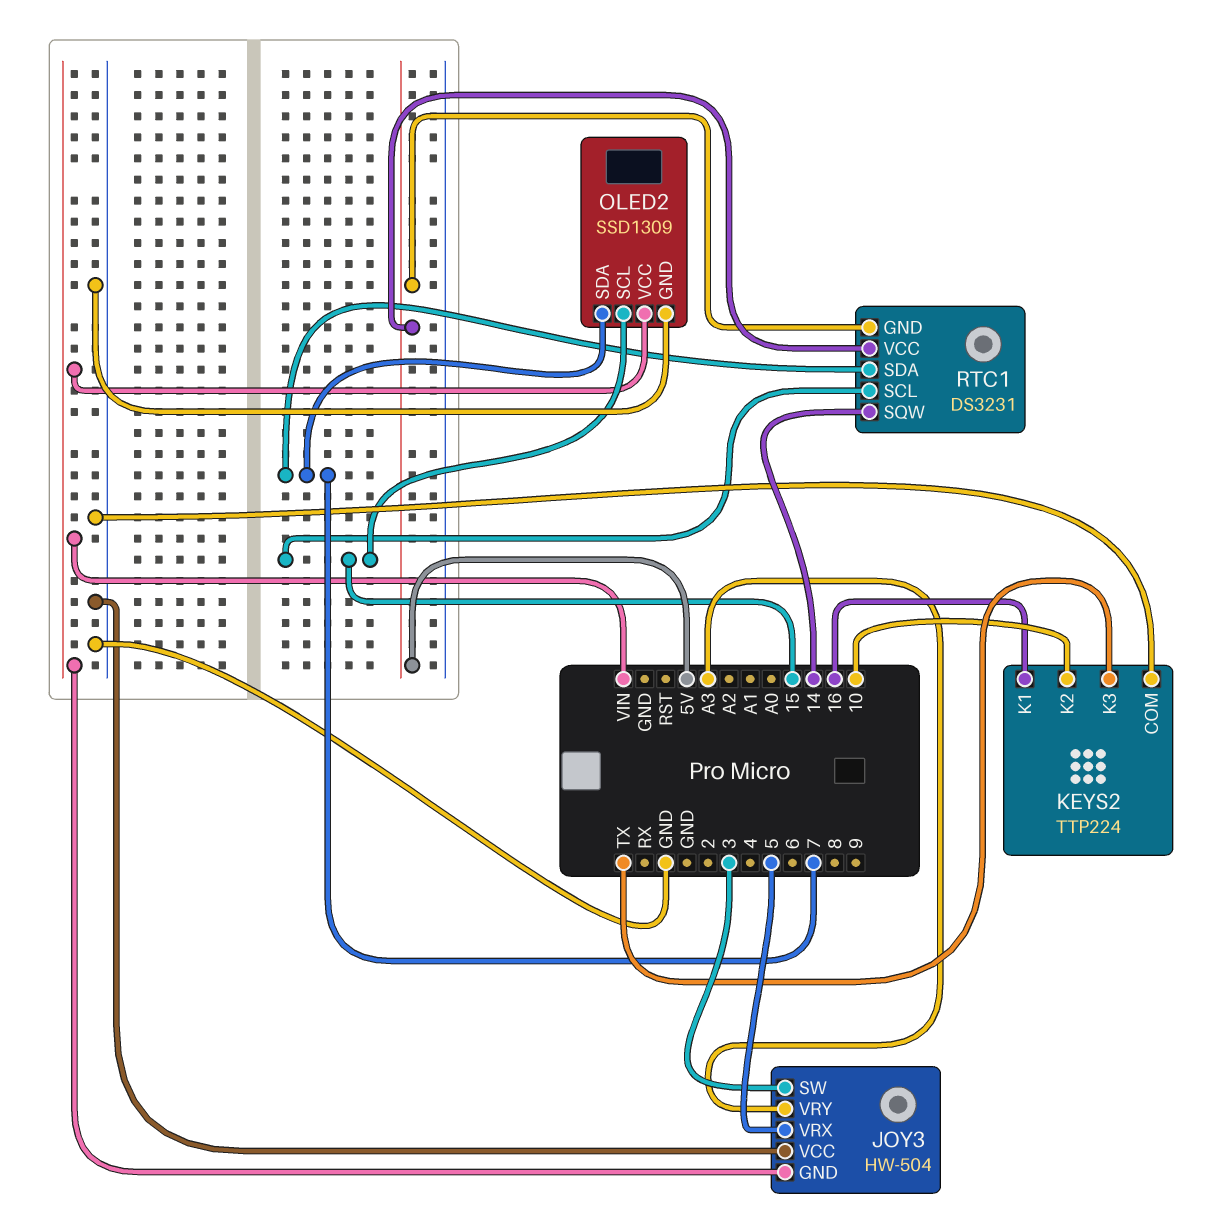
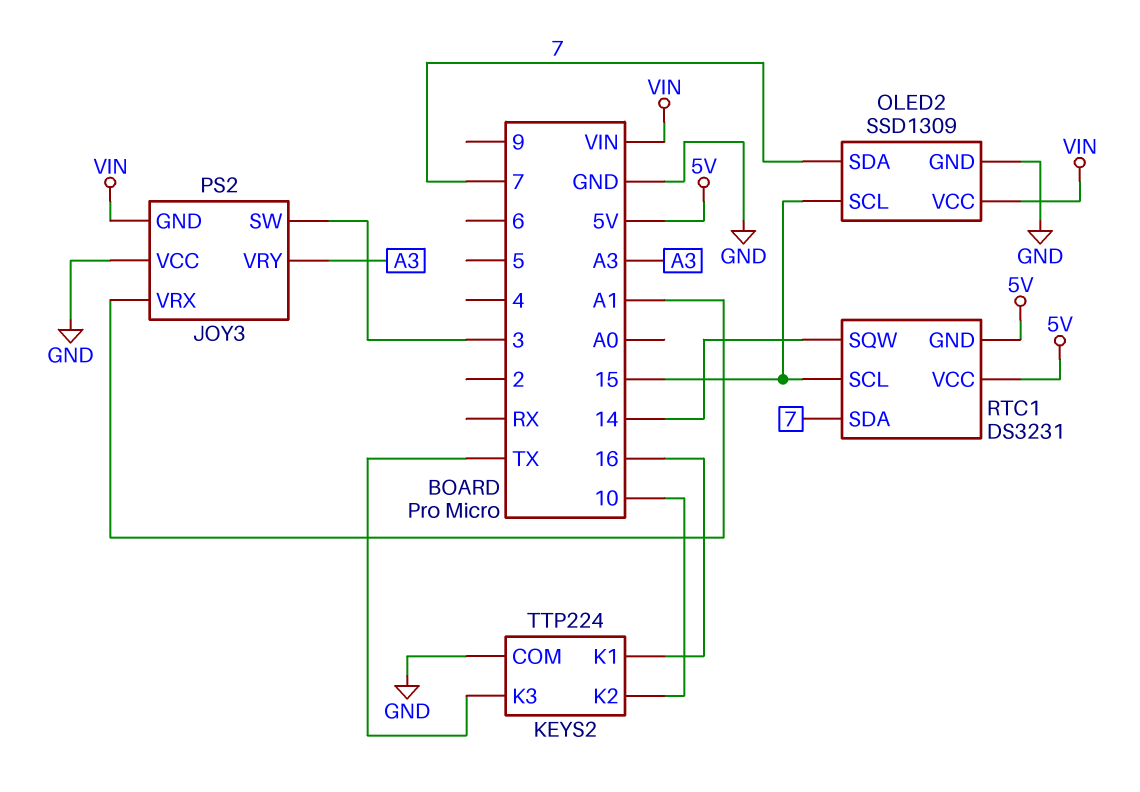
JOY3: HW-504 -> PS2
JOY3 pin VRX: 5 -> A1

